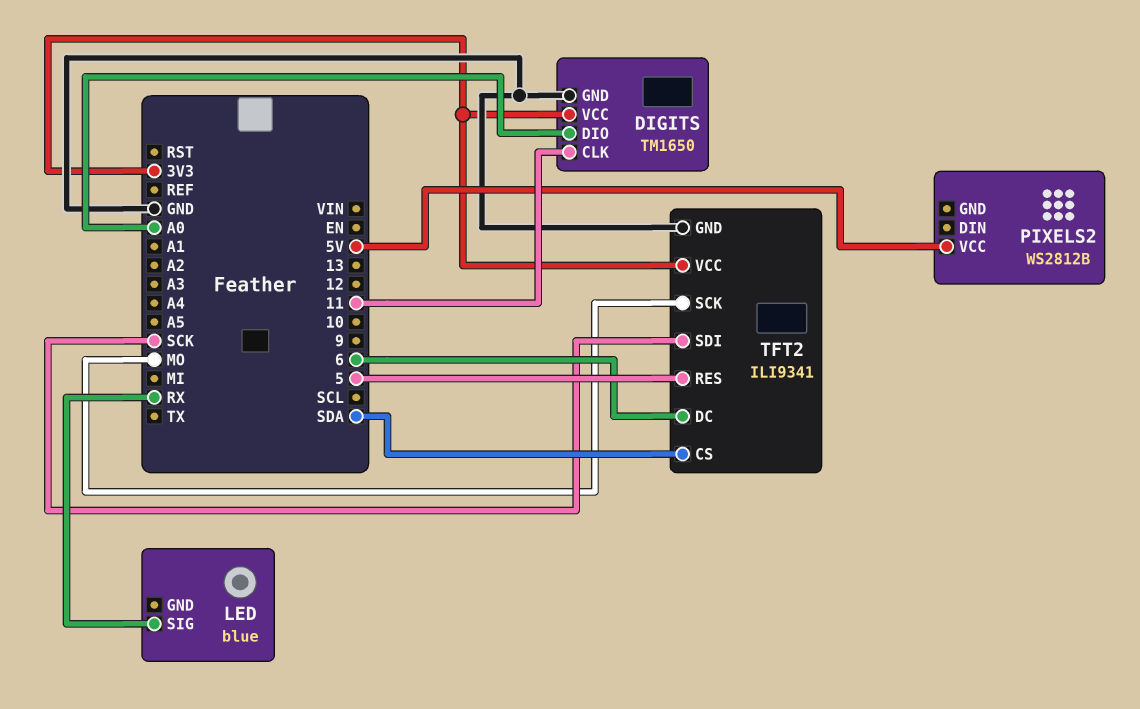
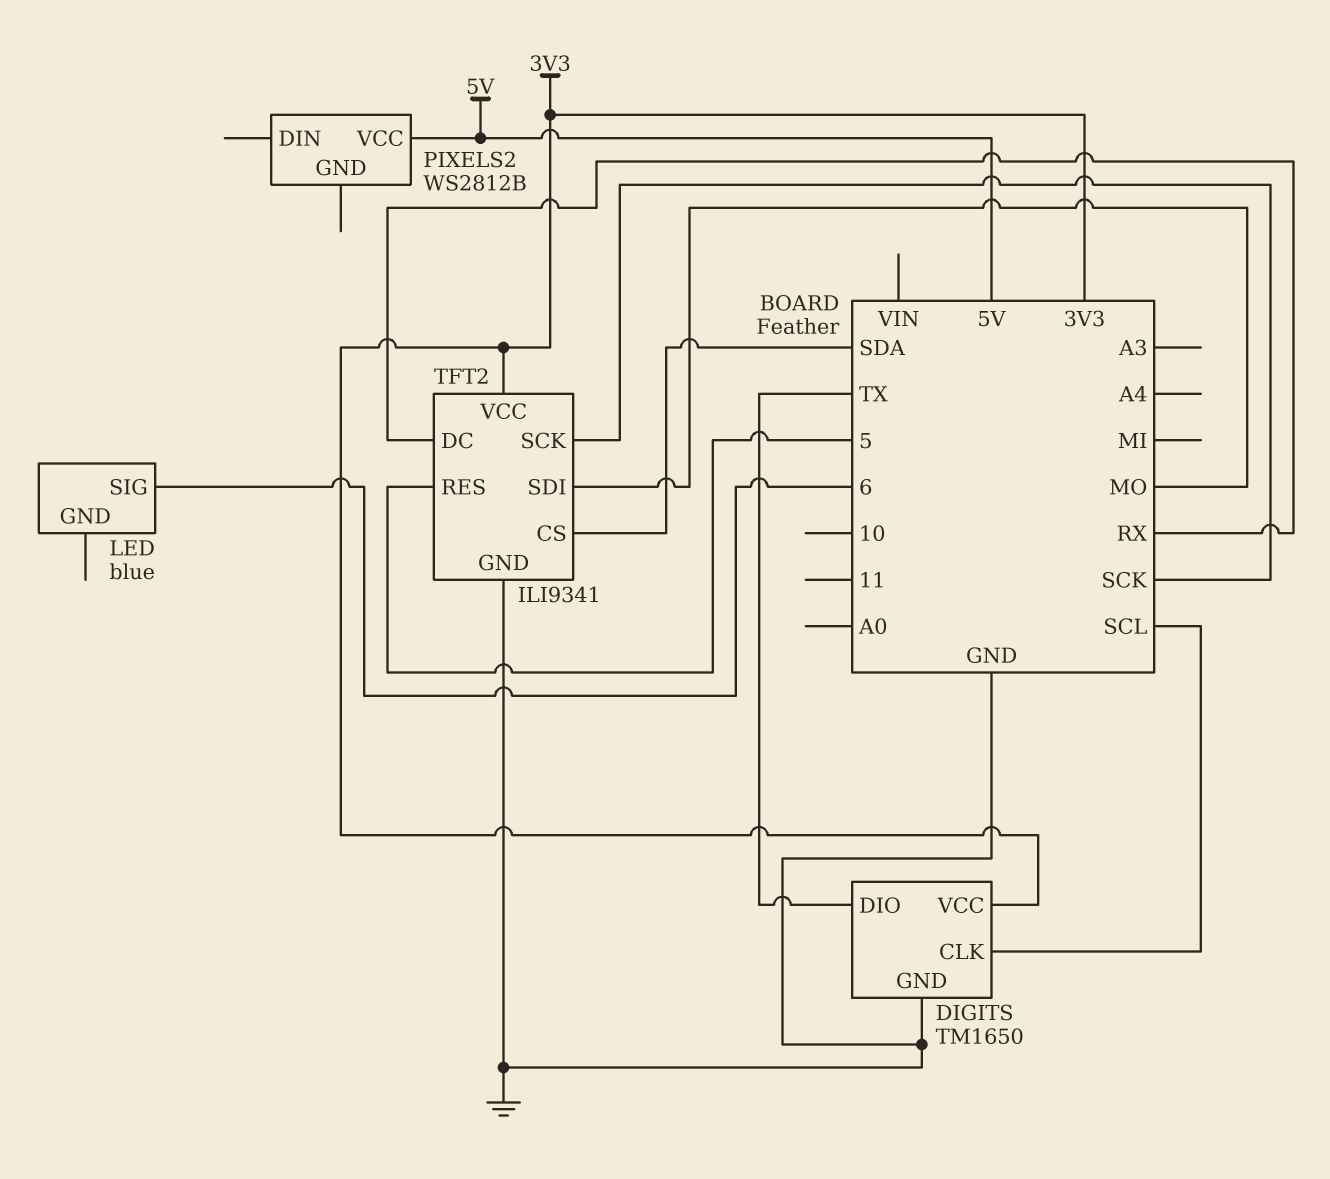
DIGITS pin CLK: 11 -> SCL
DIGITS pin DIO: A0 -> TX
LED pin SIG: RX -> 6
TFT2 pin DC: 6 -> RX
TFT2 pin SCK: MO -> SCK
TFT2 pin SDI: SCK -> MO

